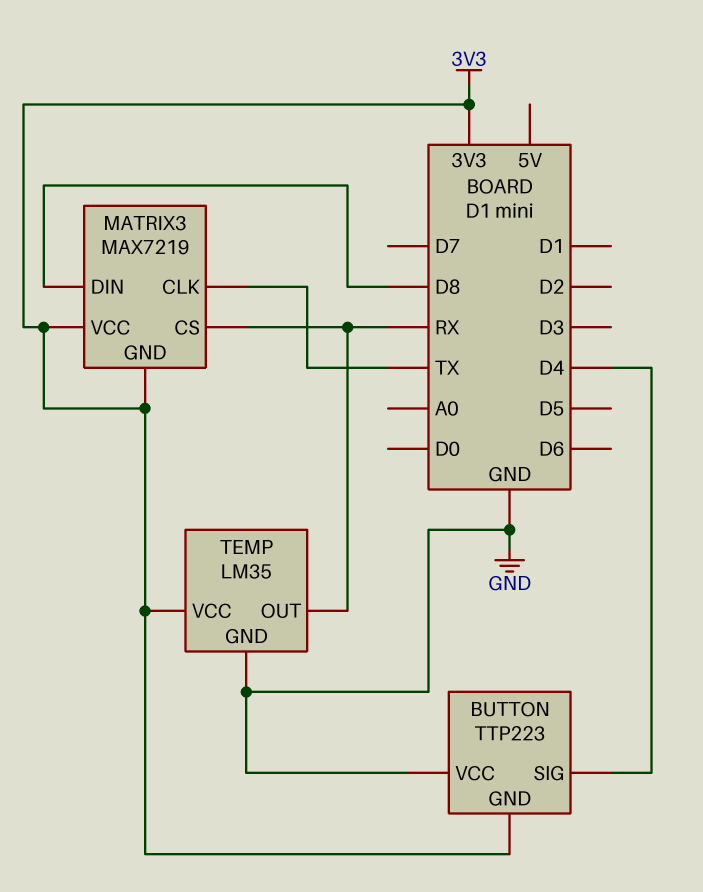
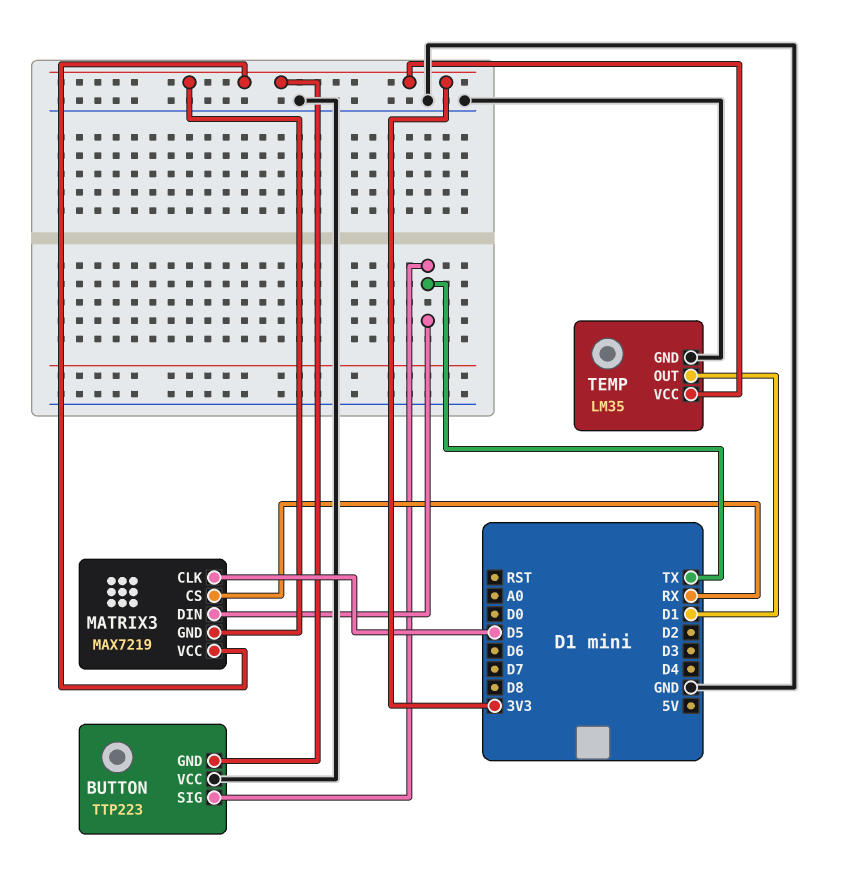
BUTTON pin SIG: D4 -> TX
MATRIX3 pin CLK: TX -> D5
MATRIX3 pin DIN: D8 -> TX
TEMP pin OUT: RX -> D1

